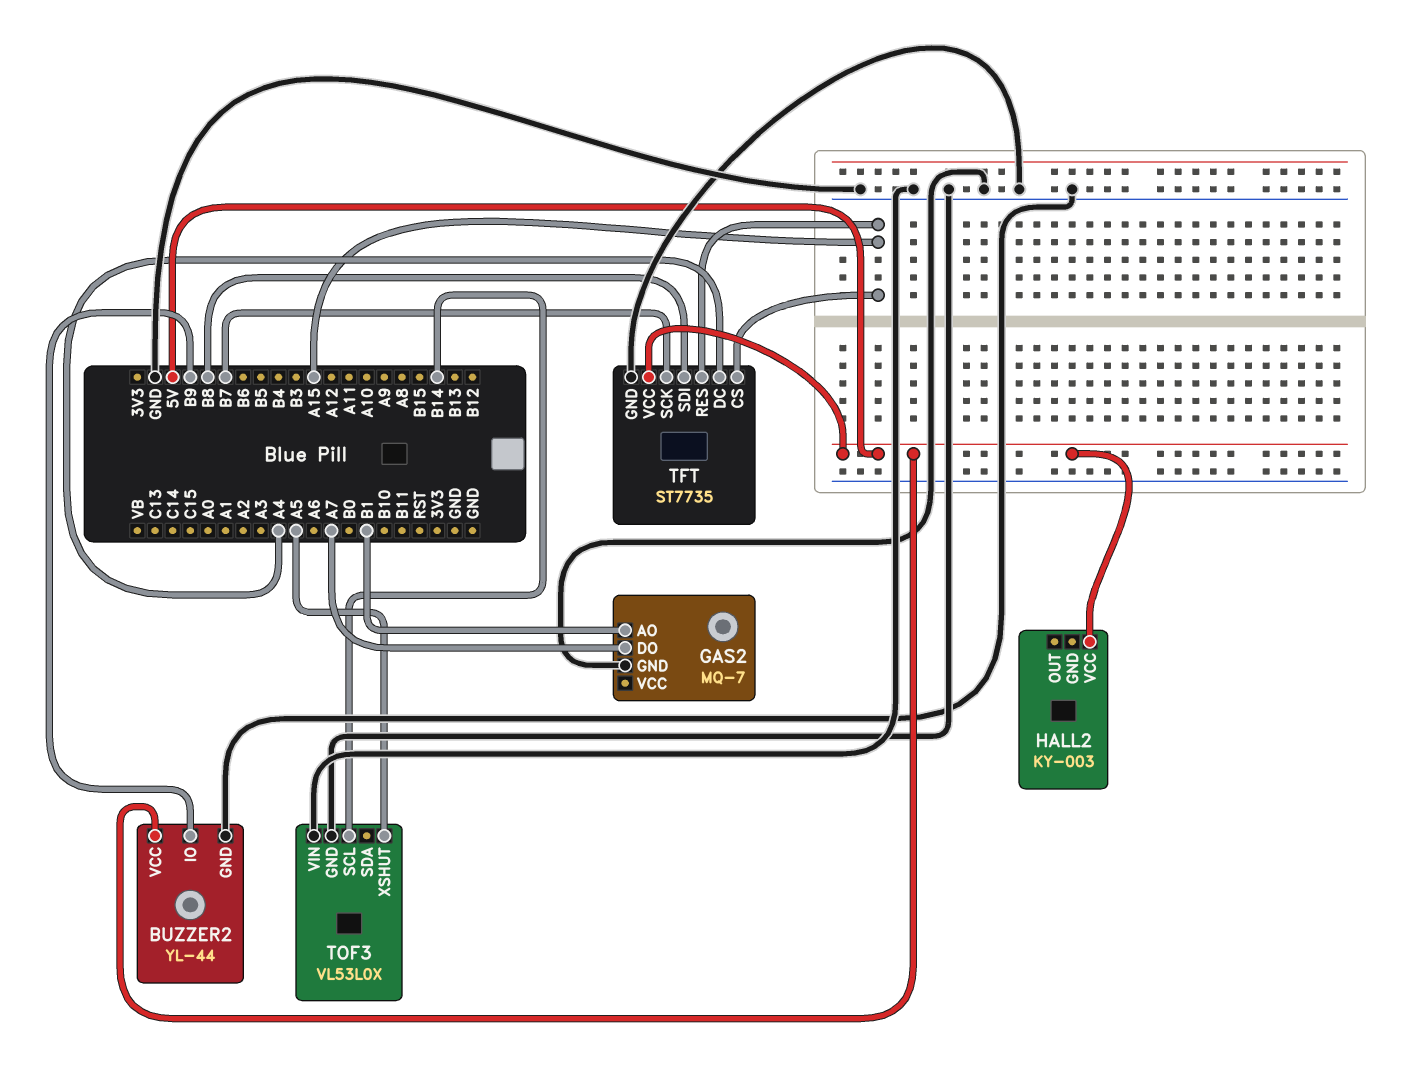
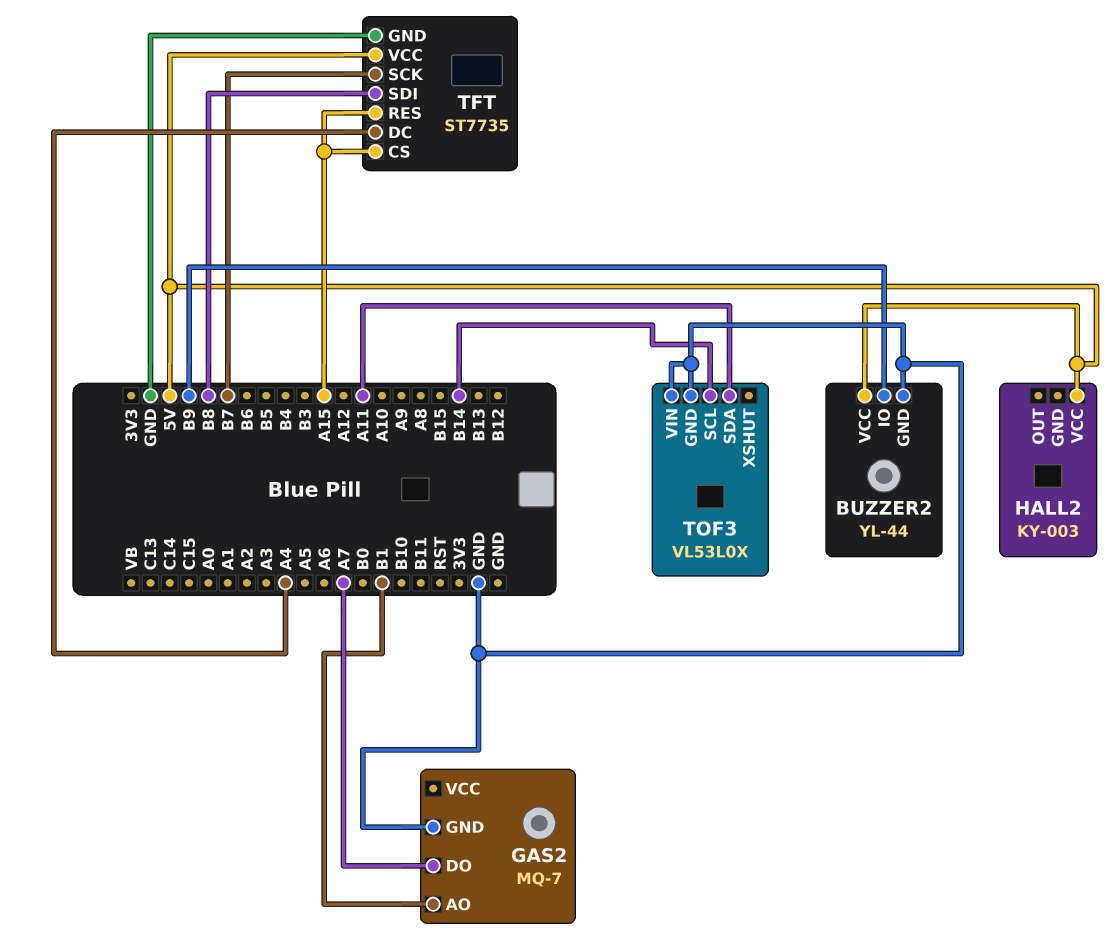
TOF3 pin SDA: none -> A11
TOF3 pin XSHUT: A5 -> none

